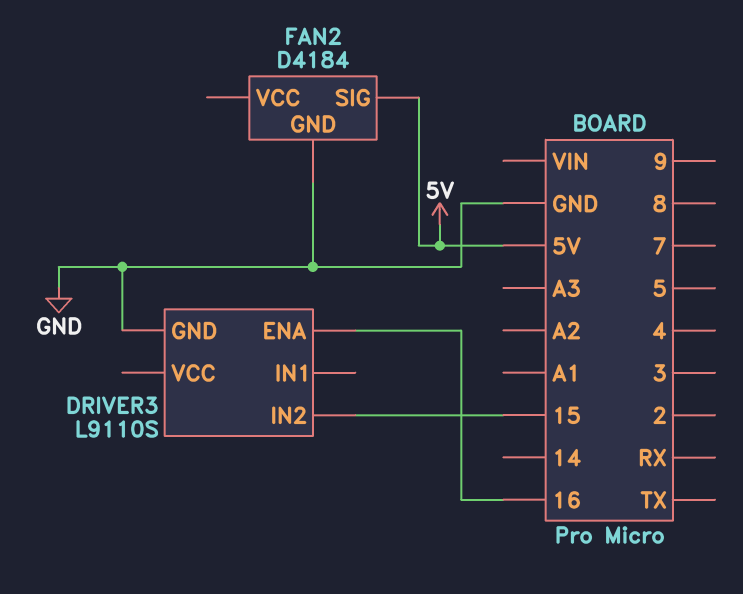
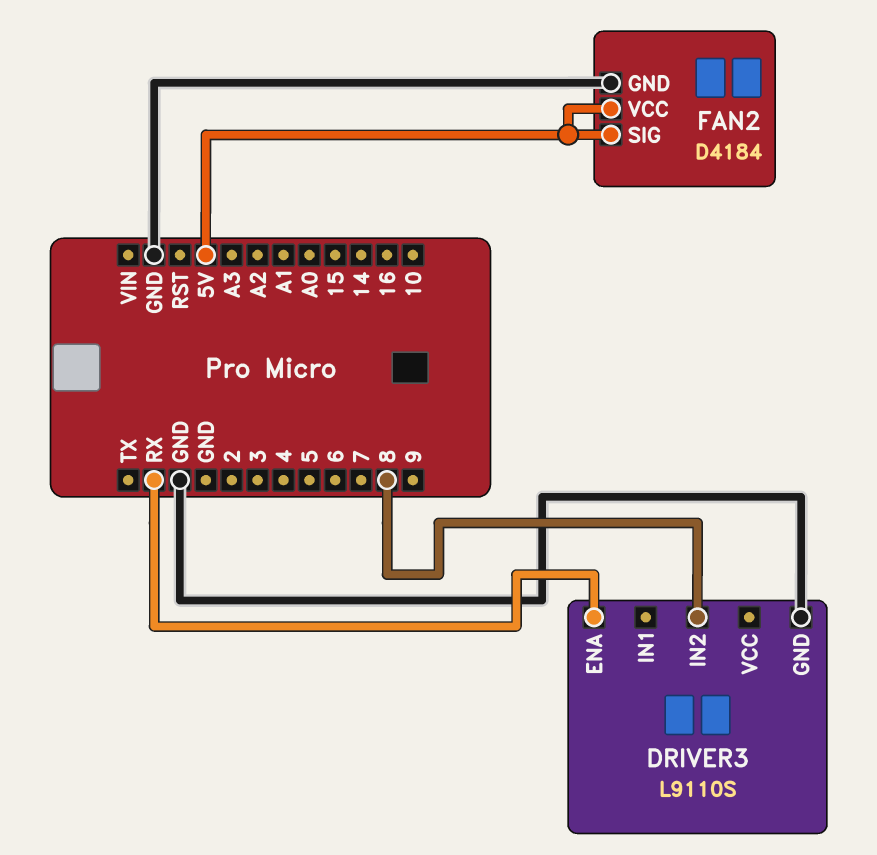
DRIVER3 pin ENA: 16 -> RX
DRIVER3 pin IN2: 15 -> 8
FAN2 pin VCC: none -> 5V

